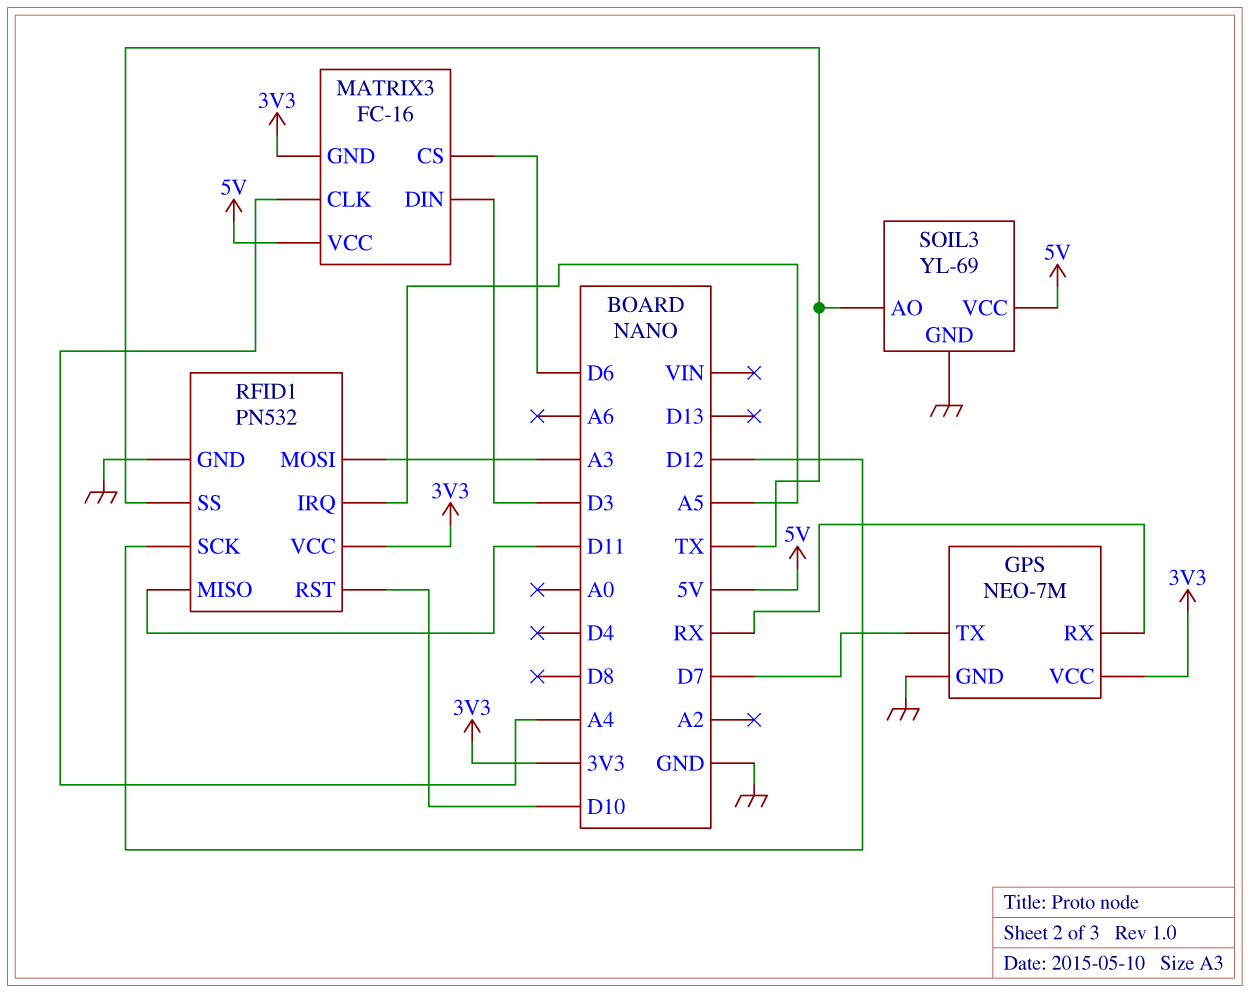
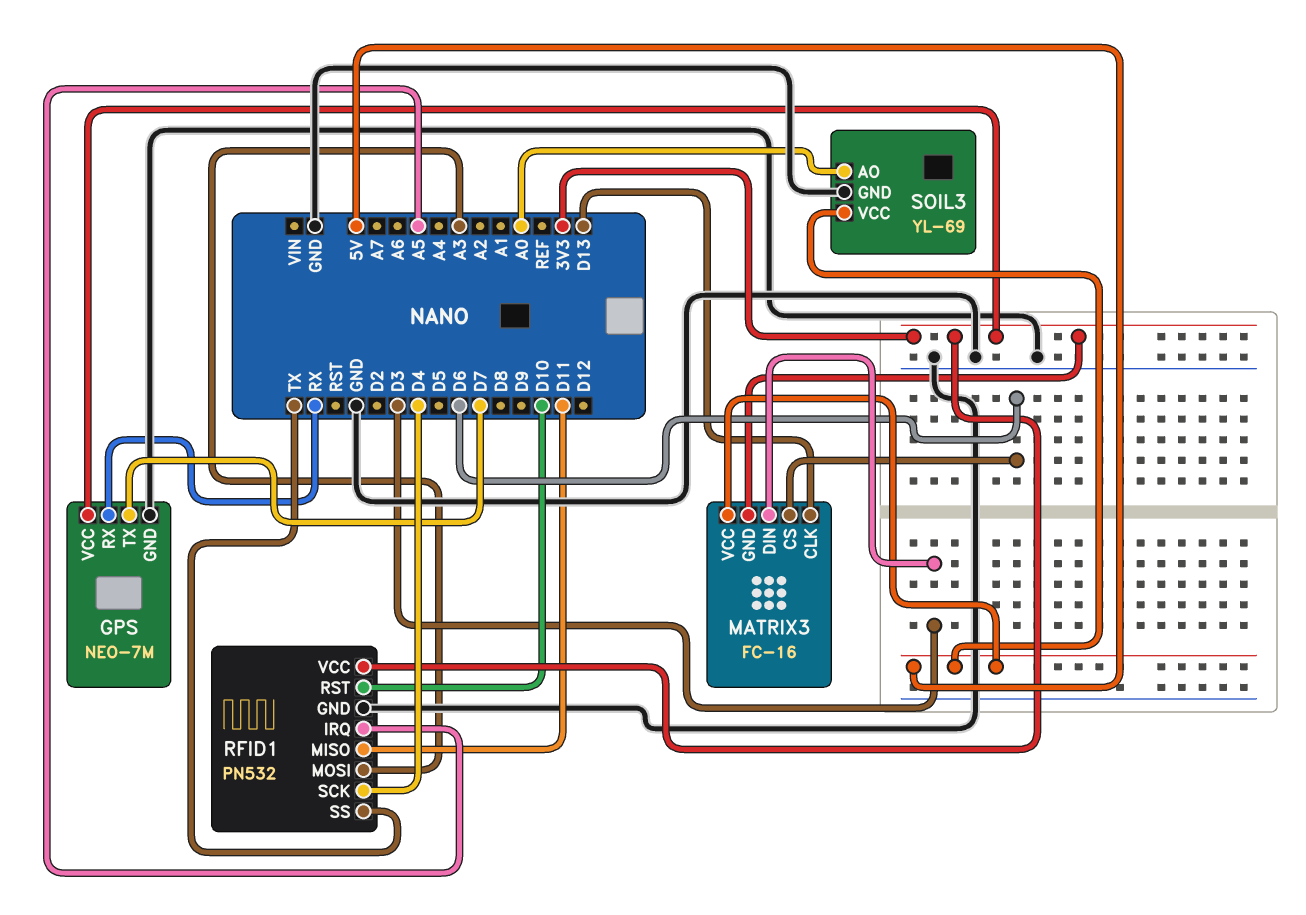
MATRIX3 pin CLK: A4 -> D13
RFID1 pin SCK: D12 -> D4
SOIL3 pin AO: TX -> A0

